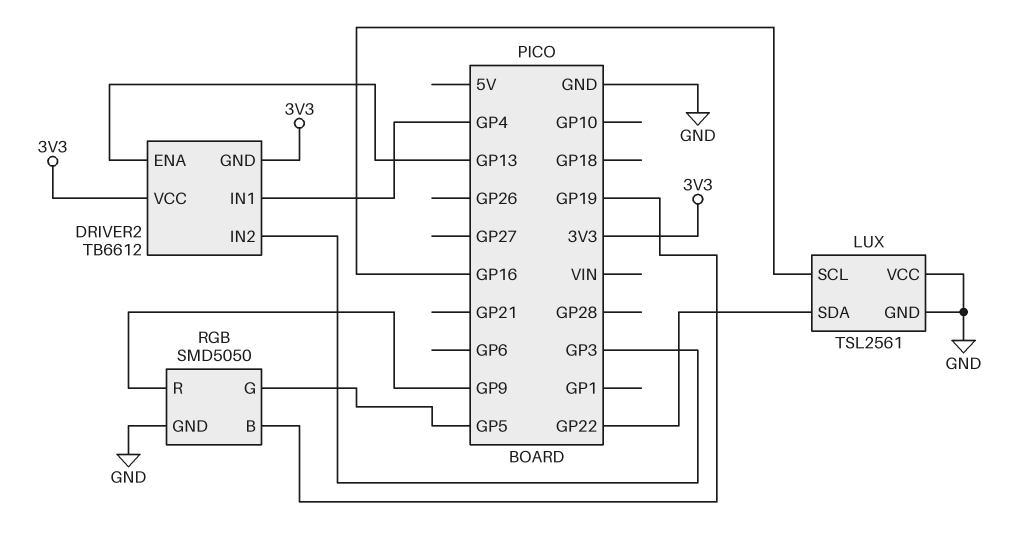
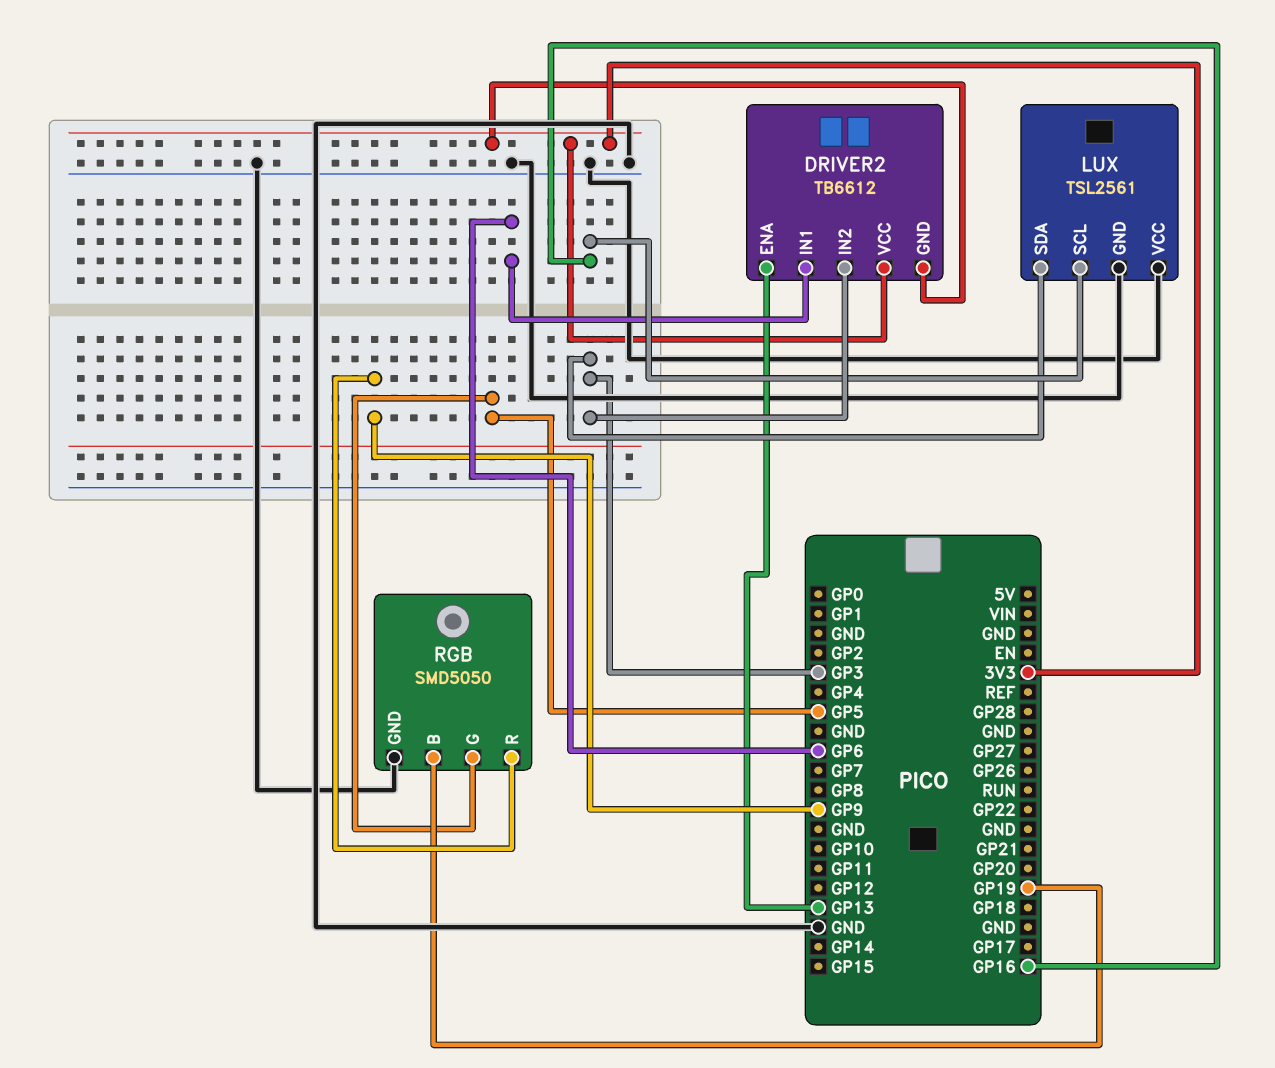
DRIVER2 pin IN1: GP4 -> GP6
LUX pin SDA: GP22 -> GP3

